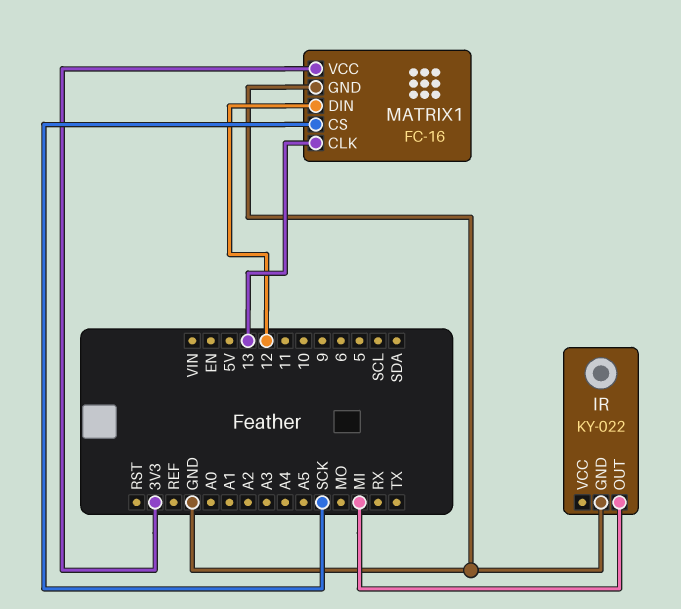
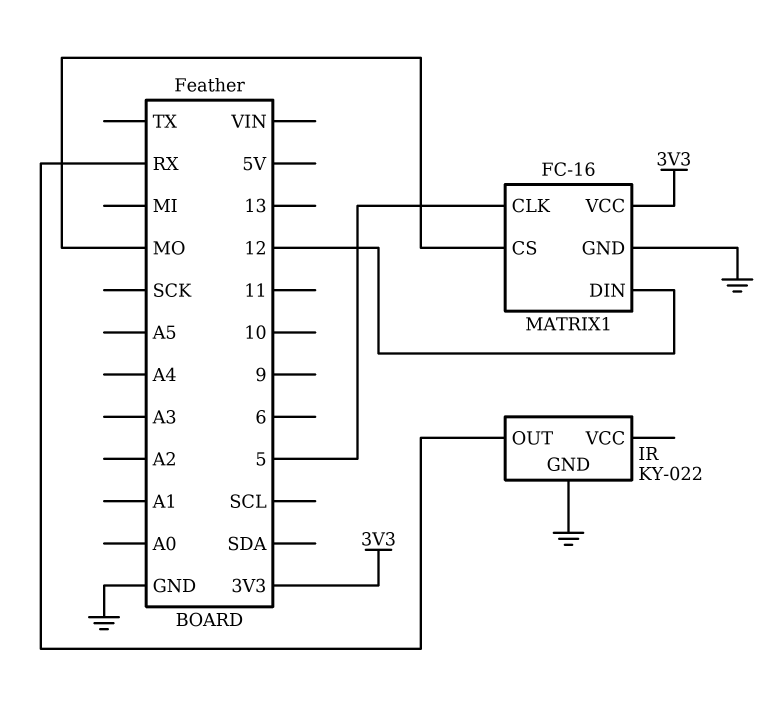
IR pin OUT: MI -> RX
MATRIX1 pin CLK: 13 -> 5
MATRIX1 pin CS: SCK -> MO

